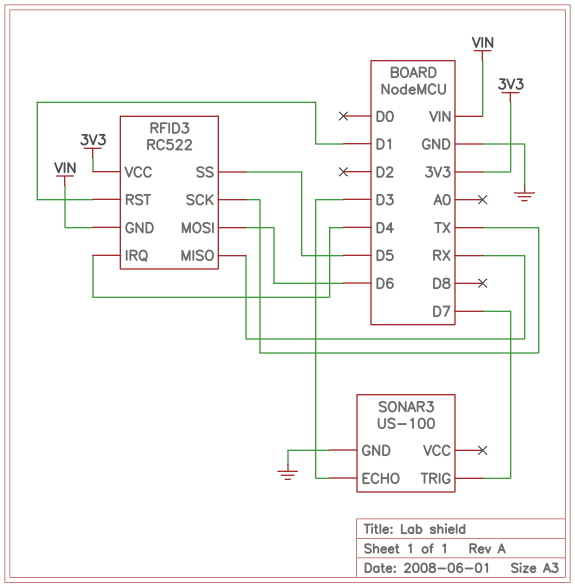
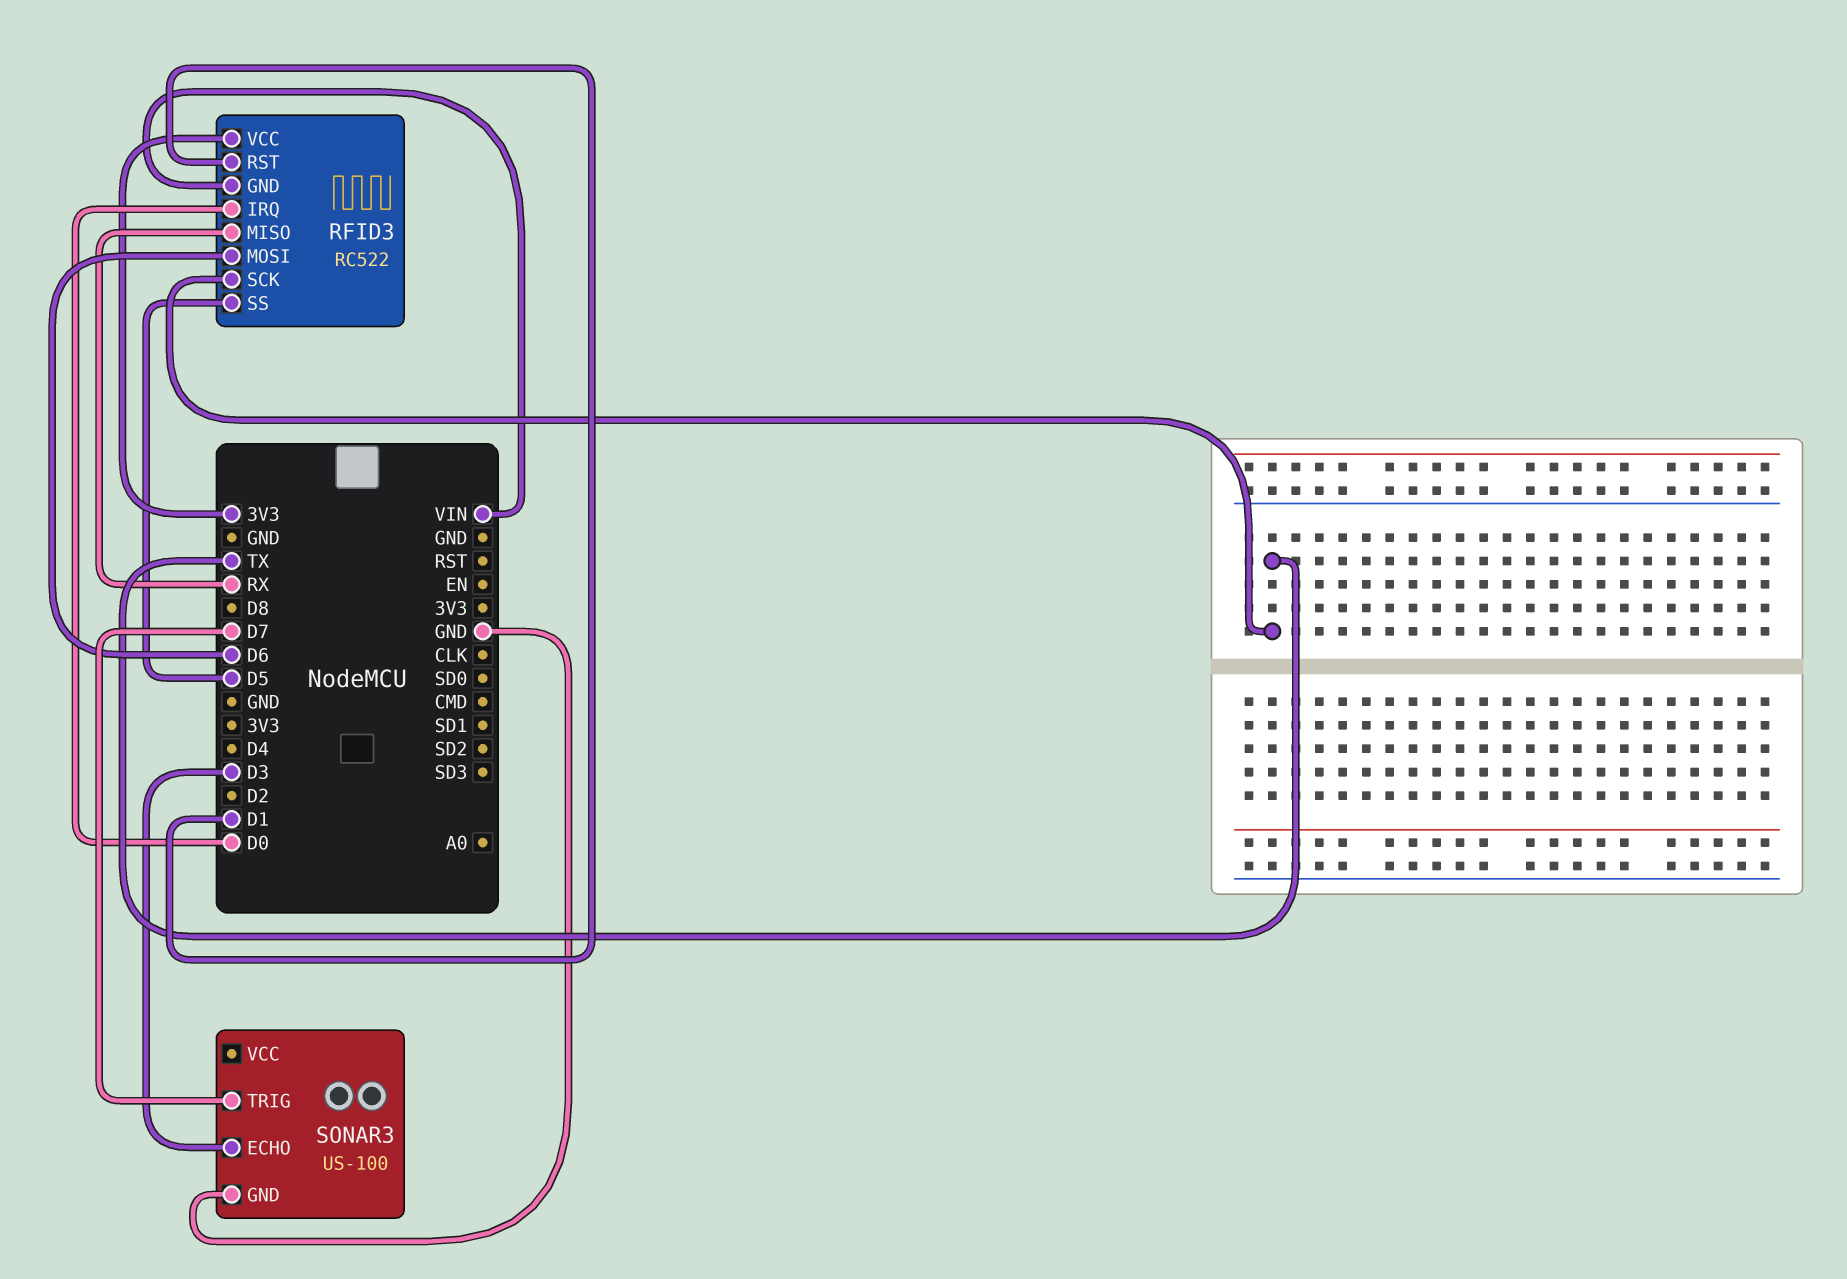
RFID3 pin IRQ: D4 -> D0

